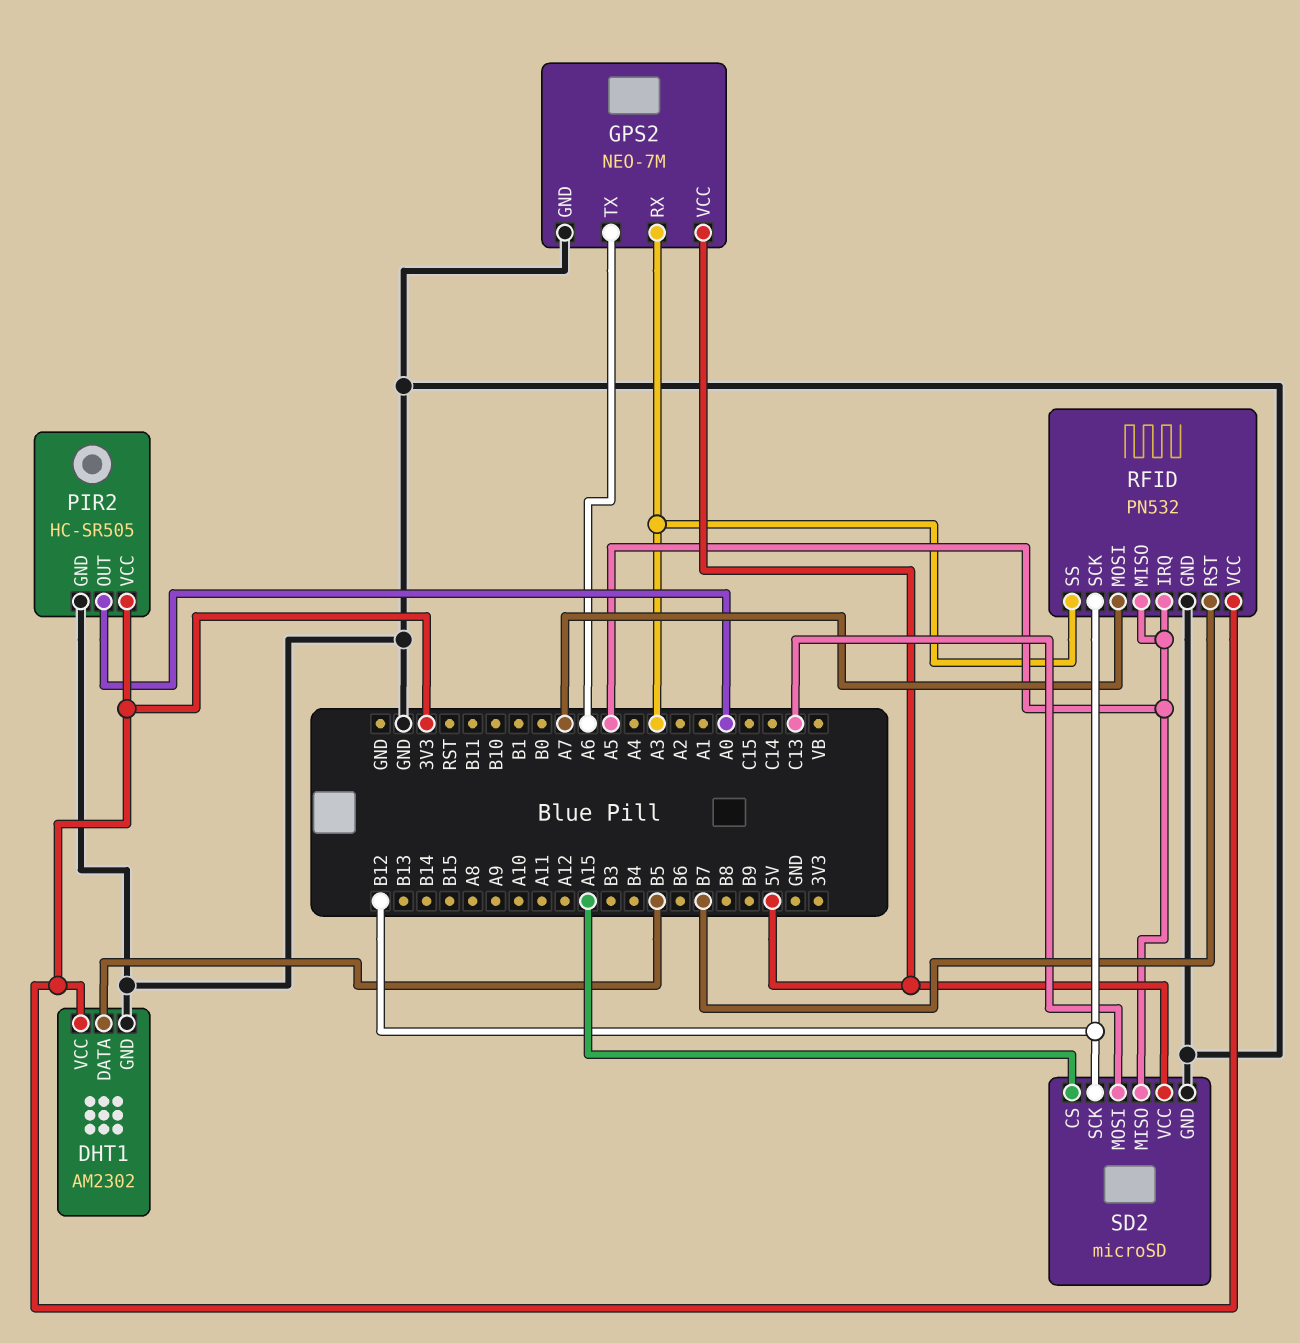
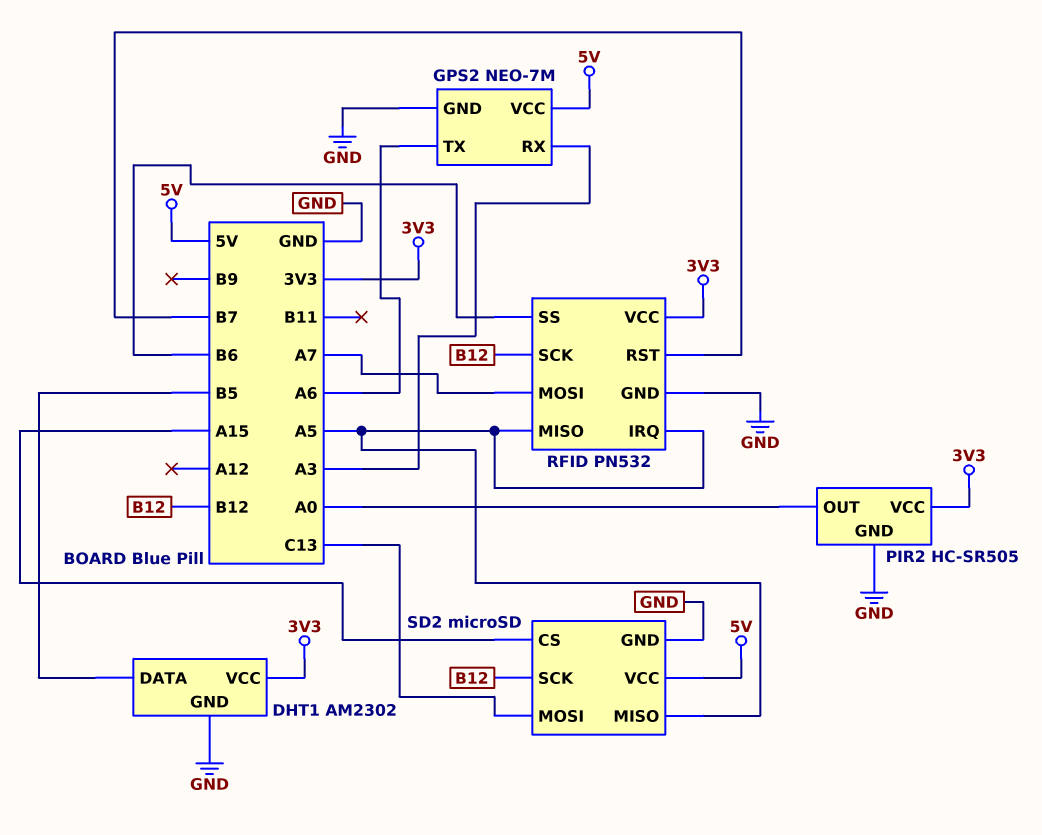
RFID pin SS: A3 -> B6

